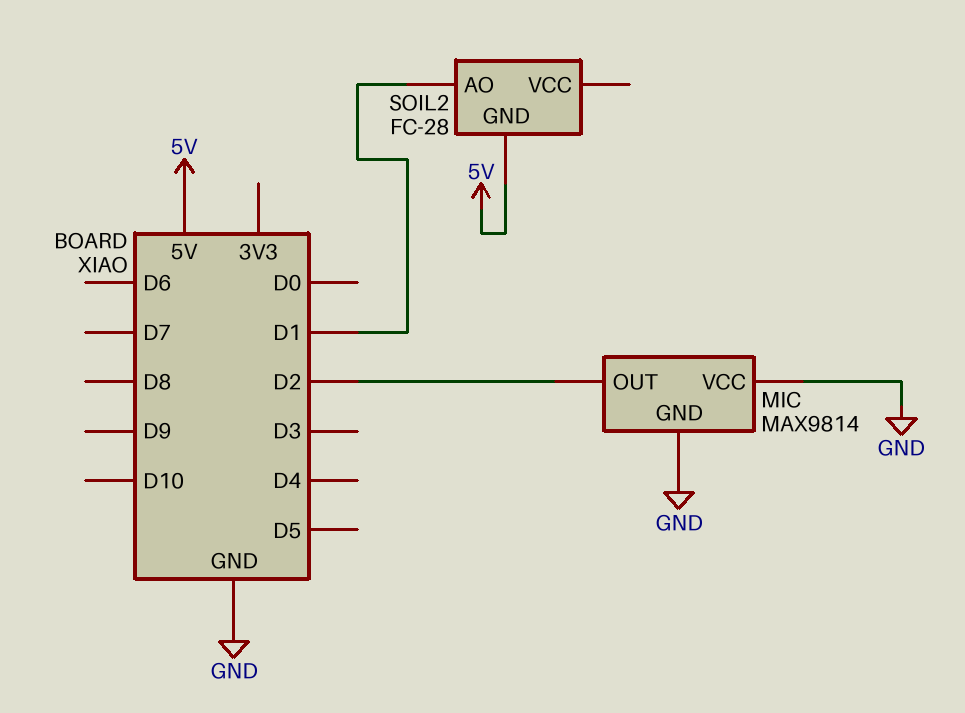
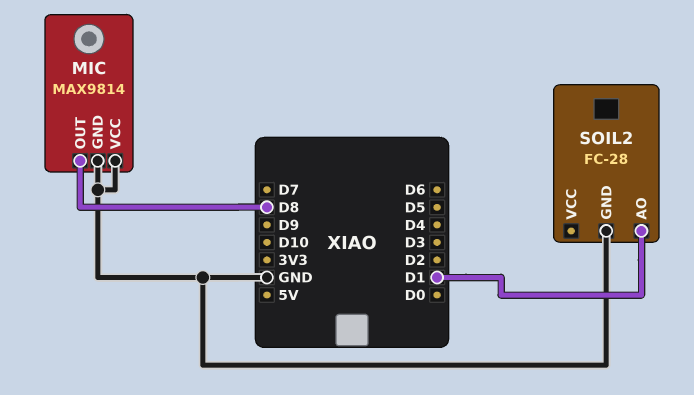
MIC pin OUT: D2 -> D8
SOIL2 pin GND: 5V -> GND

